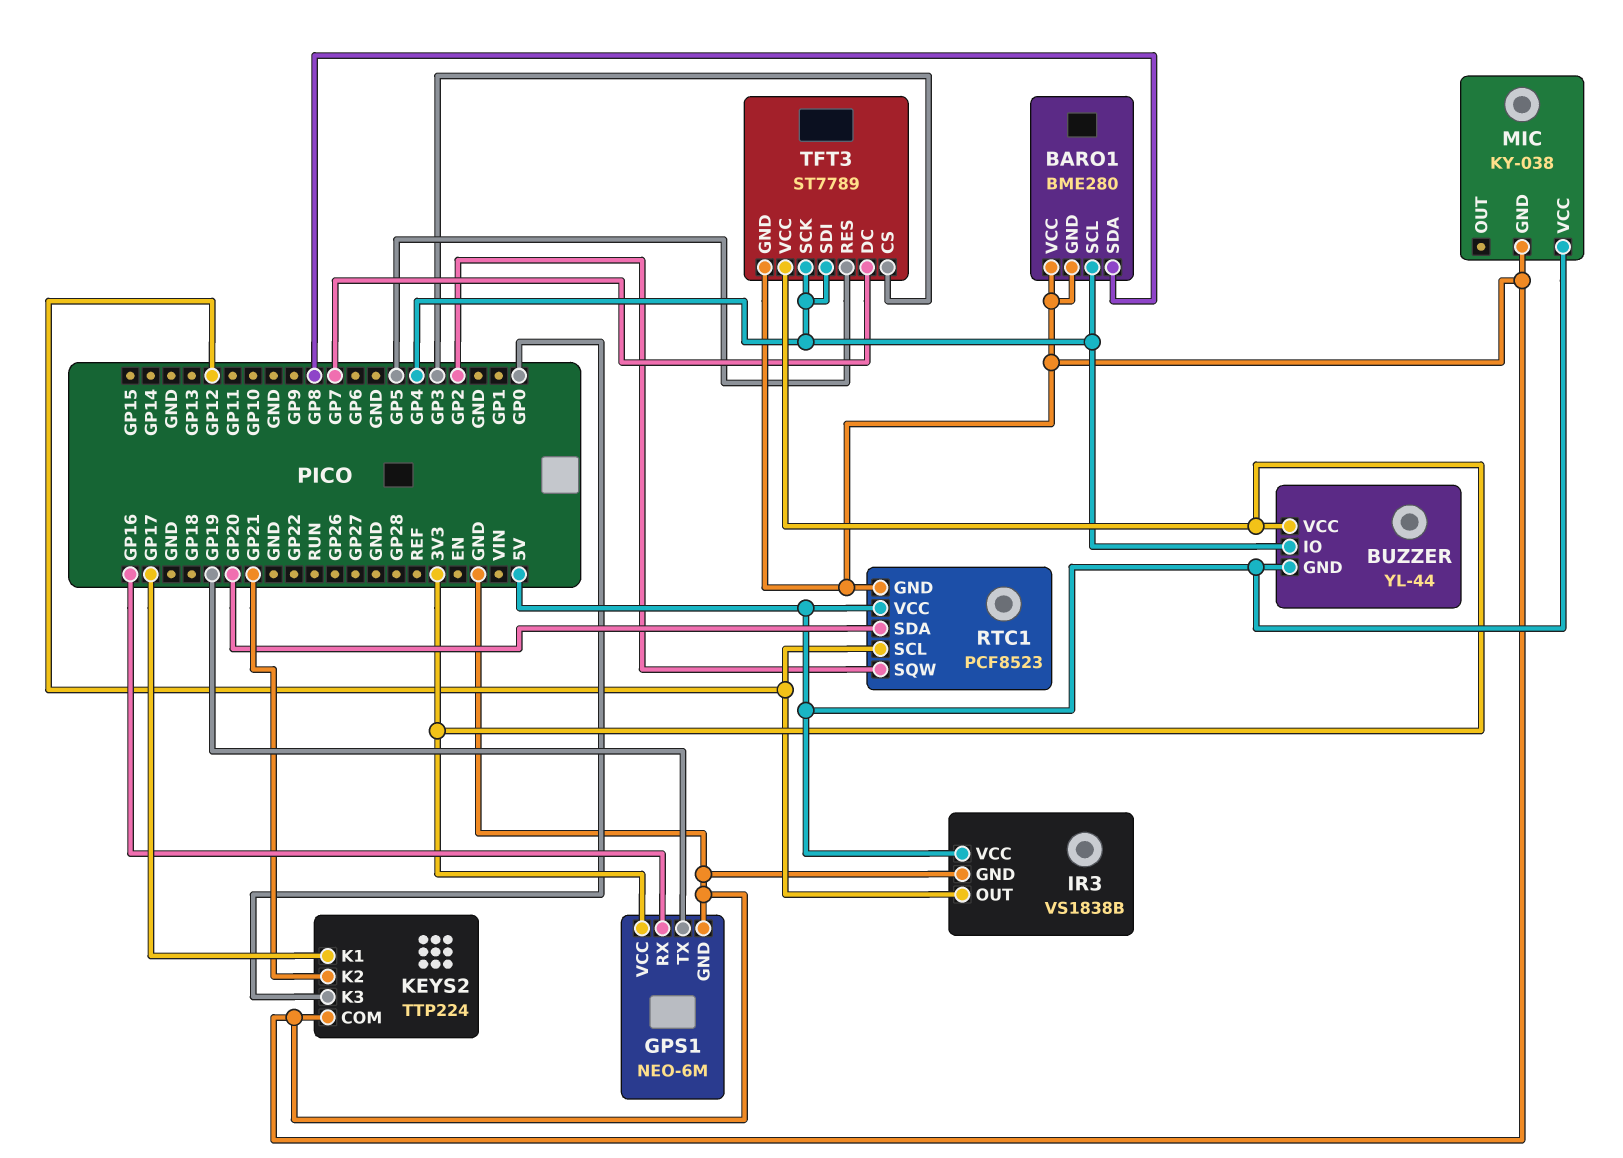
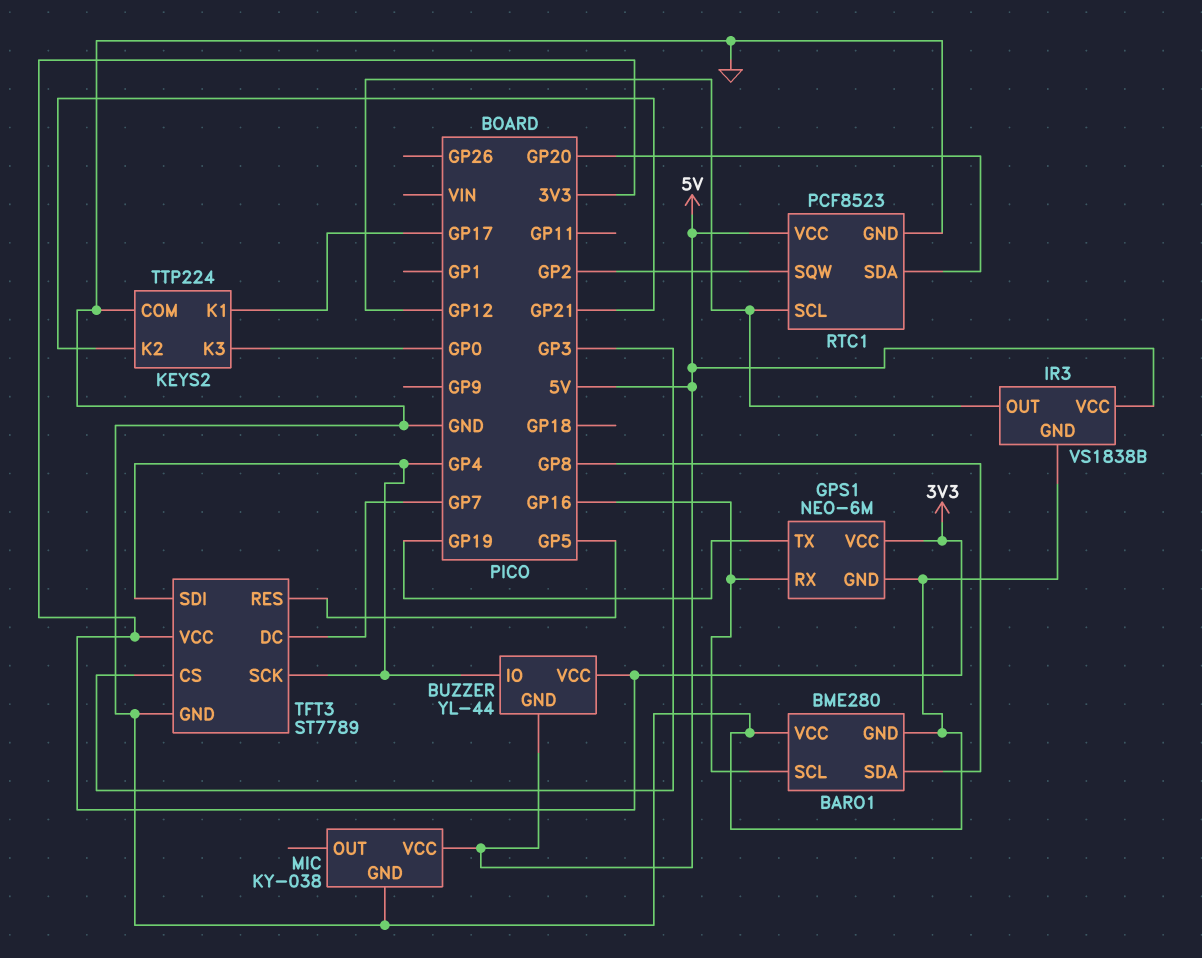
BARO1 pin SCL: GP4 -> GP16

